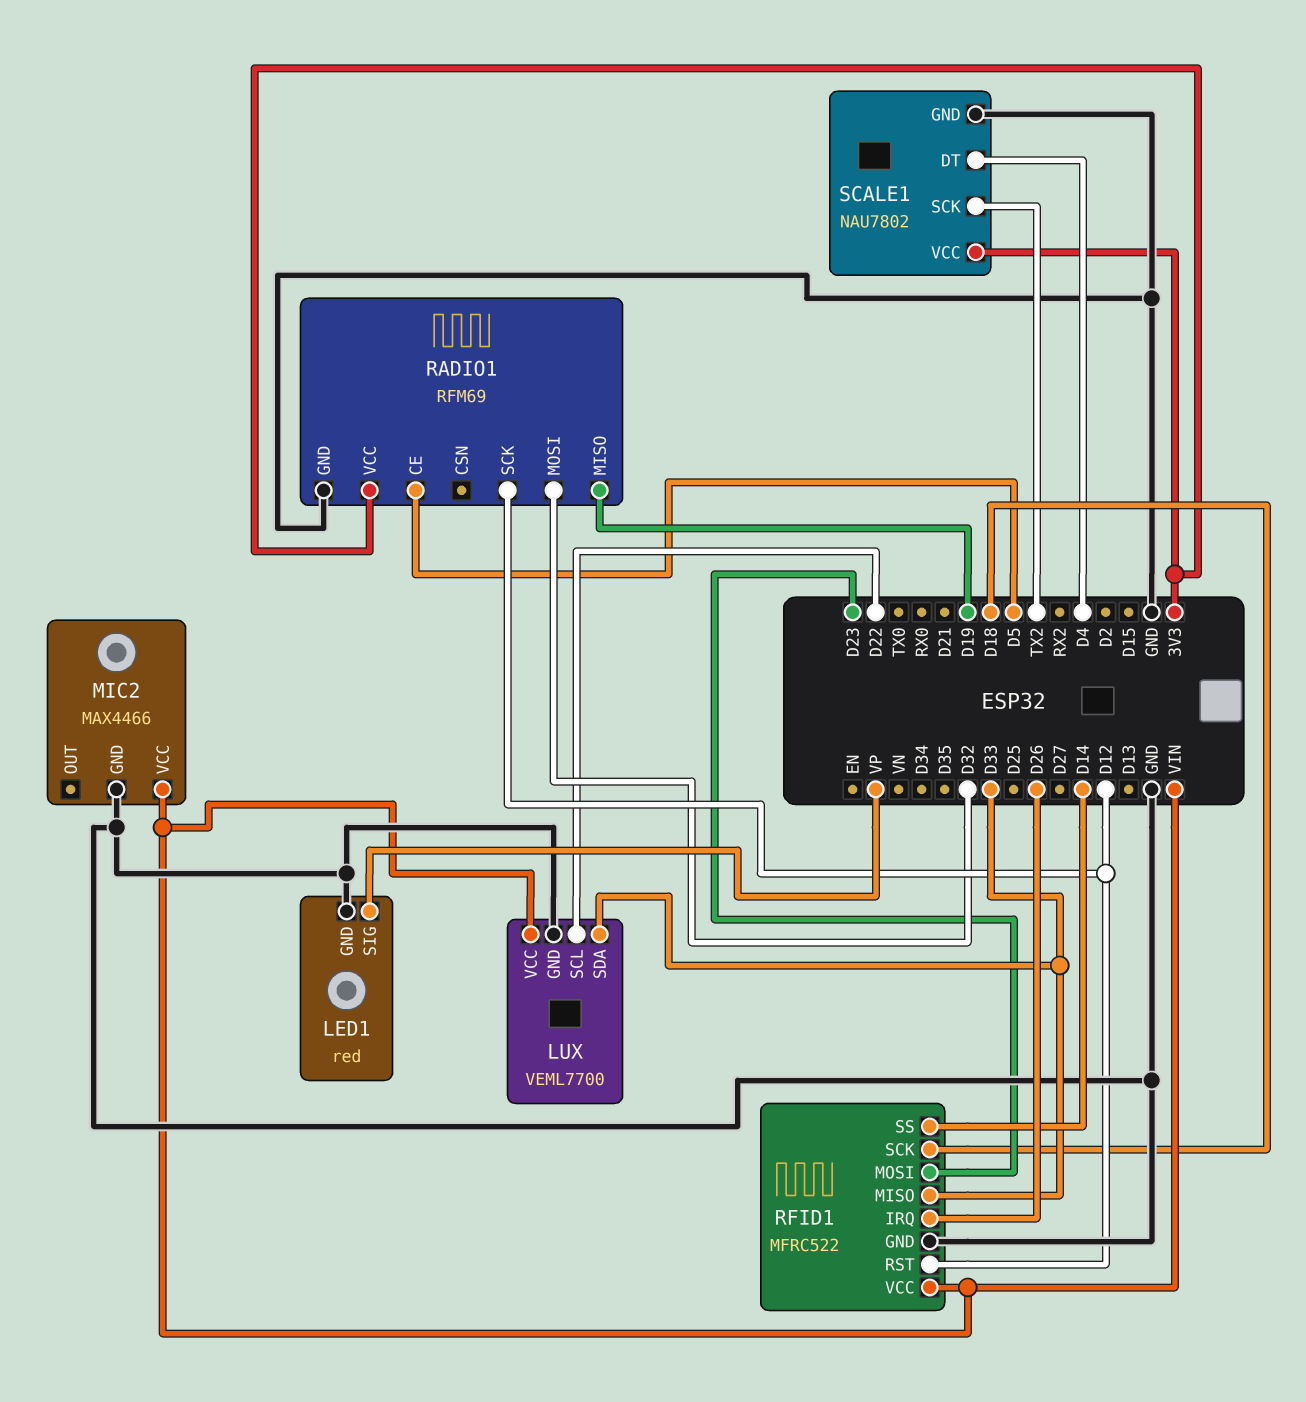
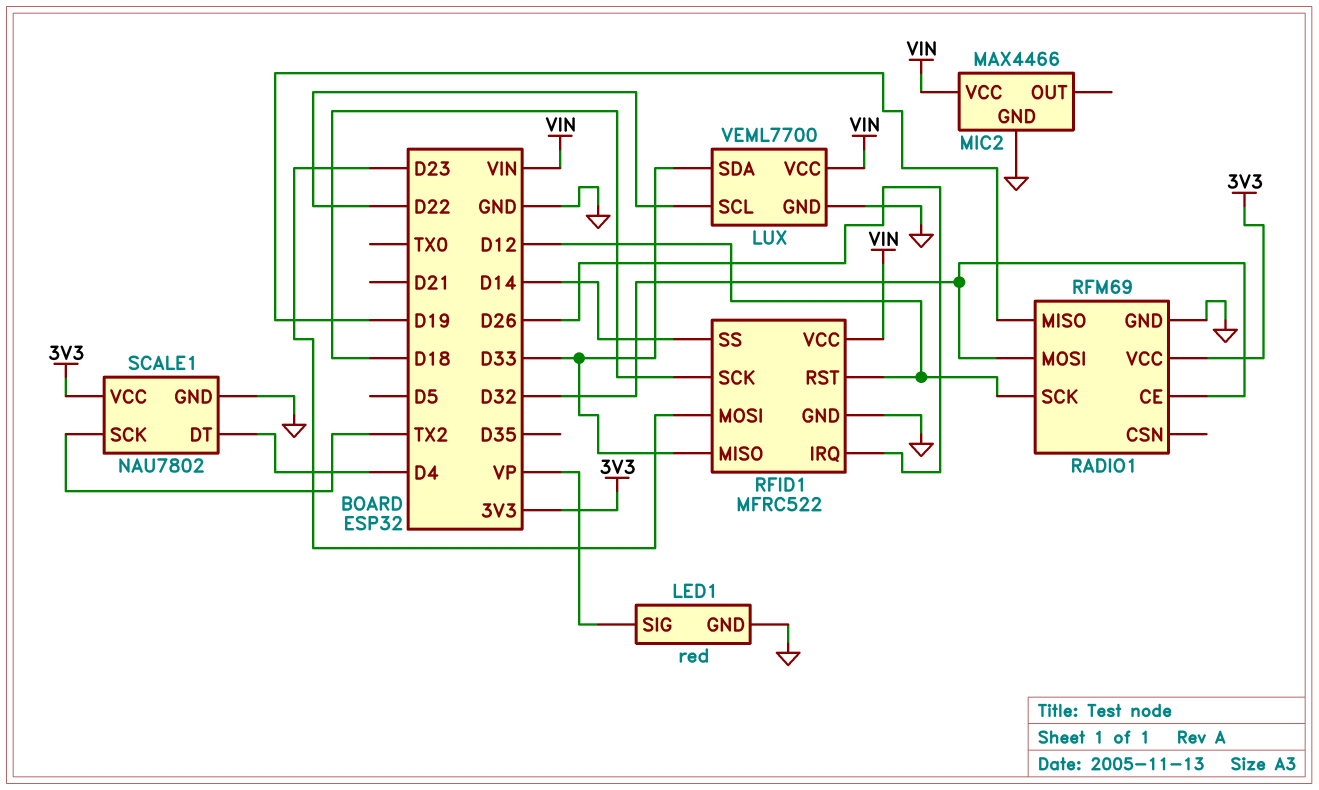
RADIO1 pin CE: D5 -> D32

